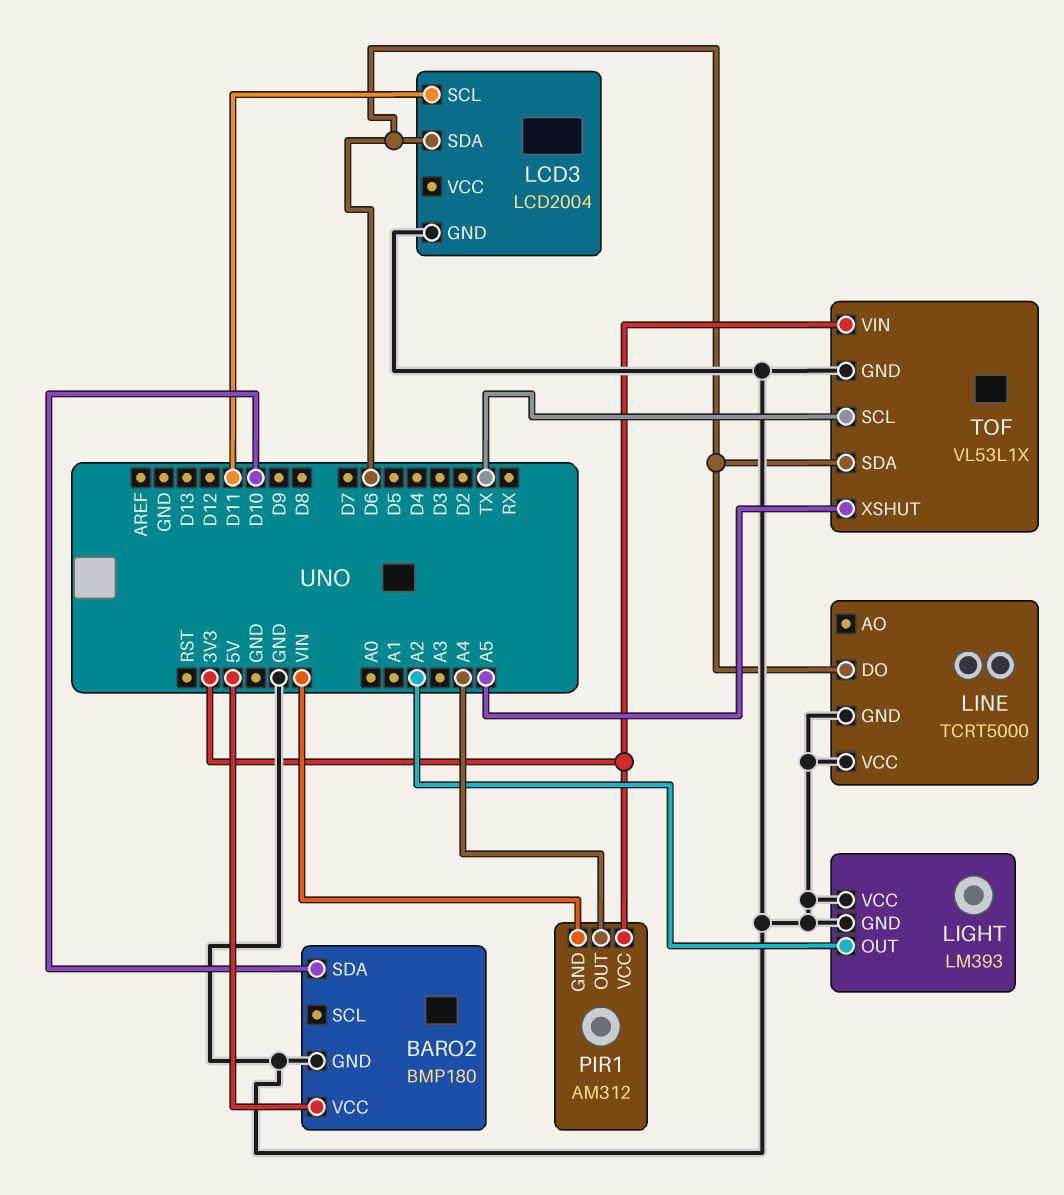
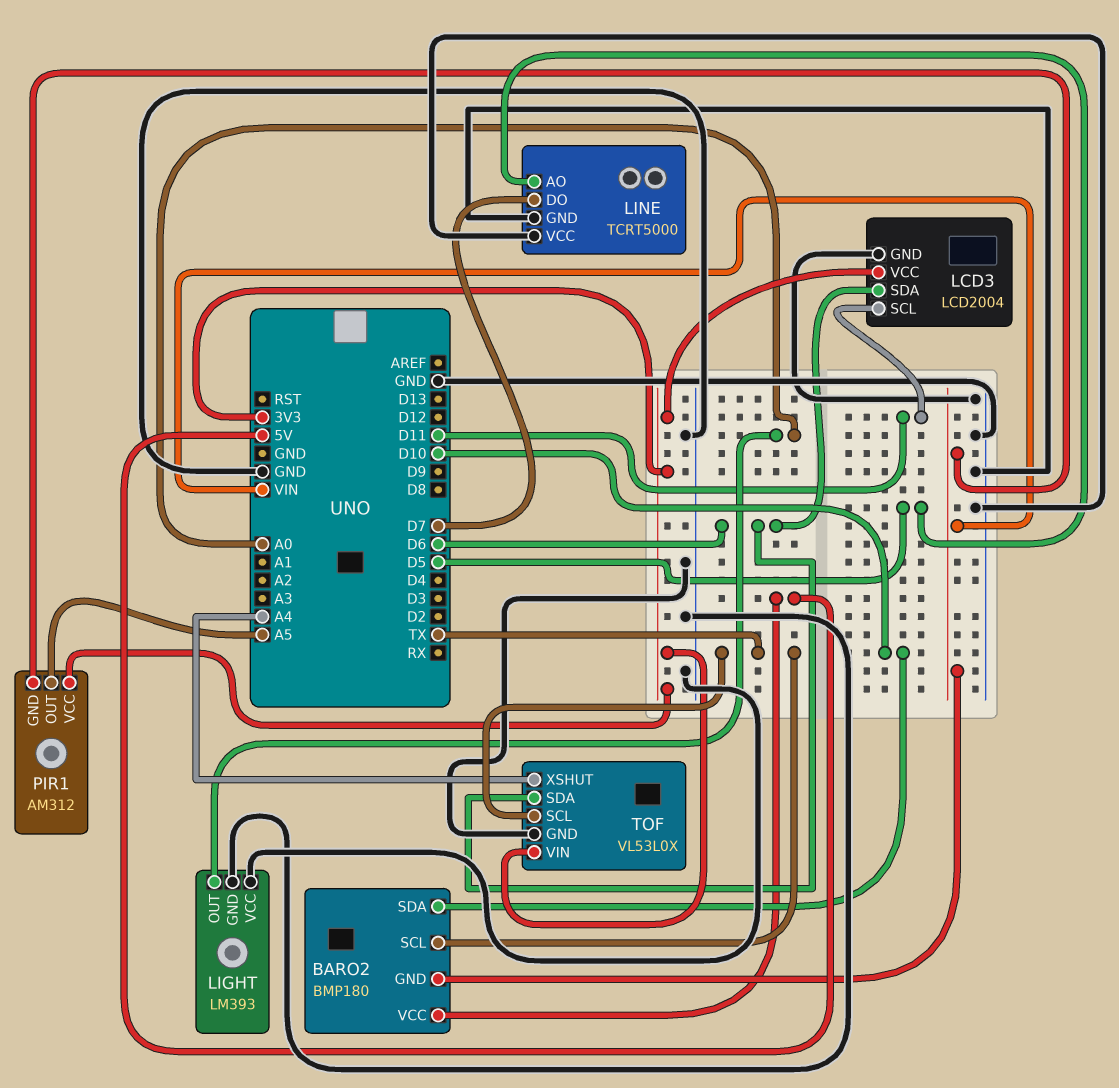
BARO2 pin GND: GND -> VIN
BARO2 pin SCL: none -> TX
LCD3 pin VCC: none -> 3V3
LIGHT pin OUT: A2 -> A0
LINE pin AO: none -> D5
LINE pin DO: D6 -> D7
PIR1 pin OUT: A4 -> A5
TOF: VL53L1X -> VL53L0X
TOF pin XSHUT: A5 -> A4

